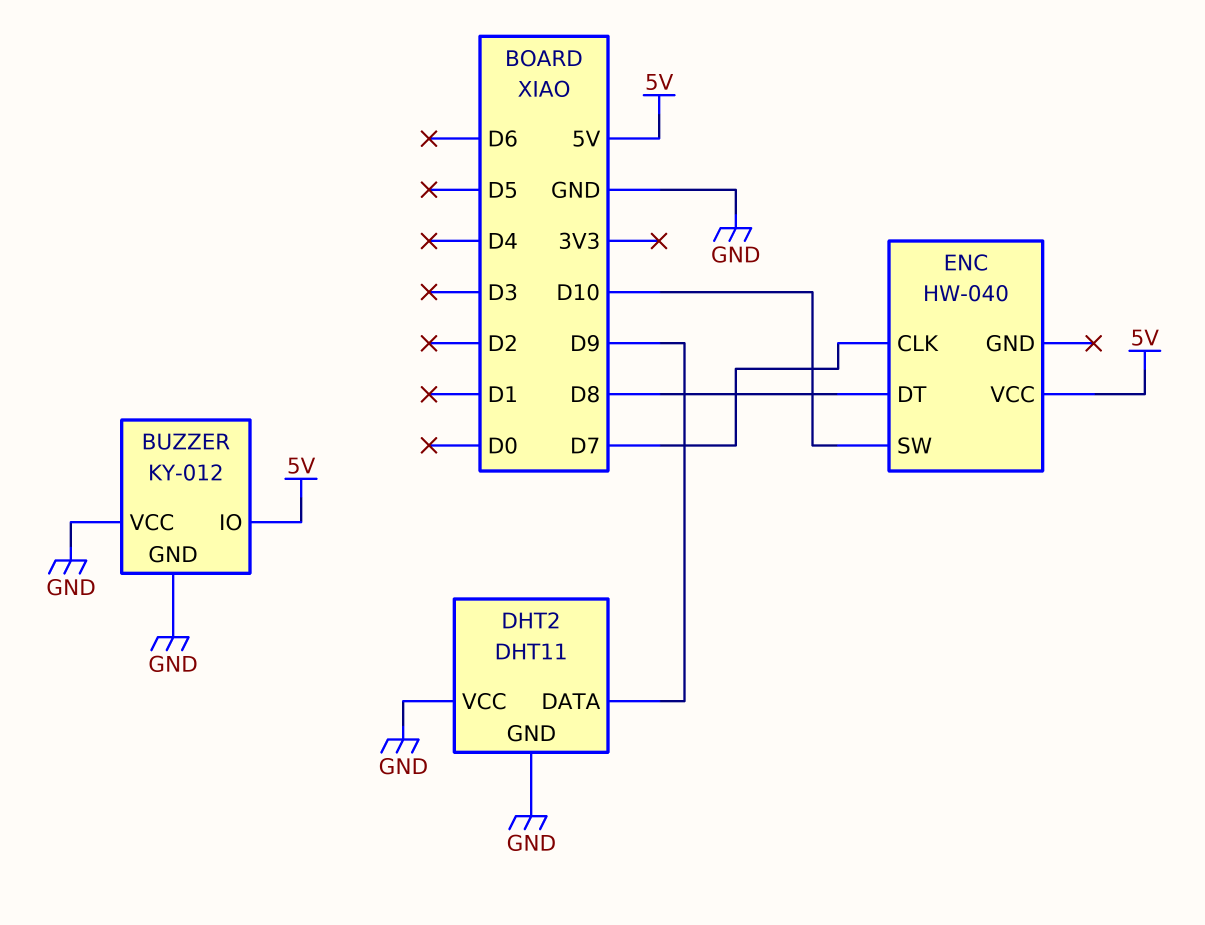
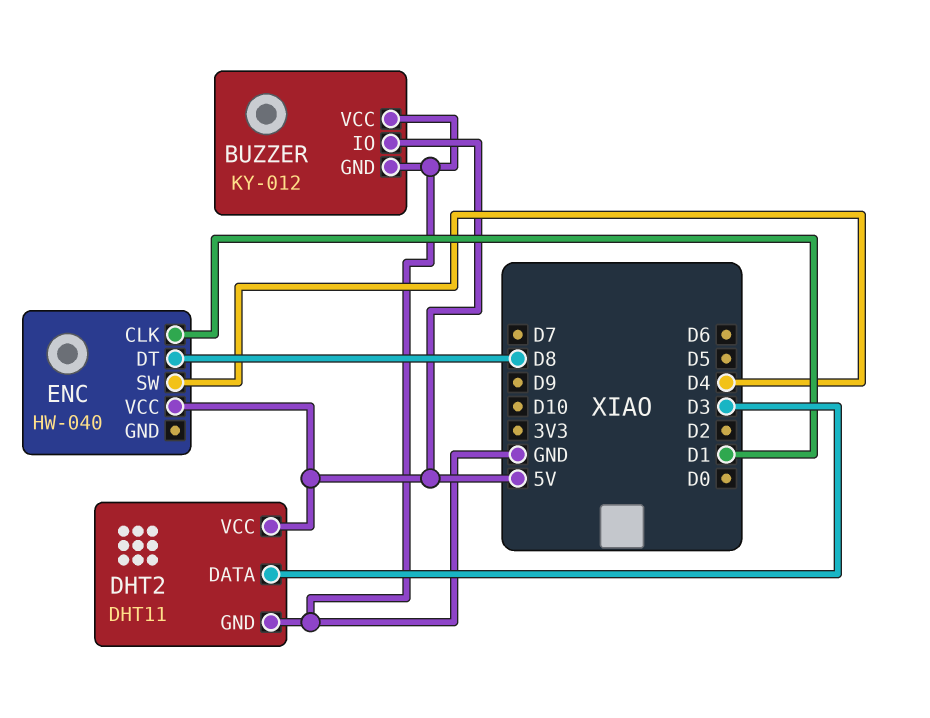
DHT2 pin DATA: D9 -> D3
DHT2 pin VCC: GND -> 5V
ENC pin CLK: D7 -> D1
ENC pin SW: D10 -> D4

